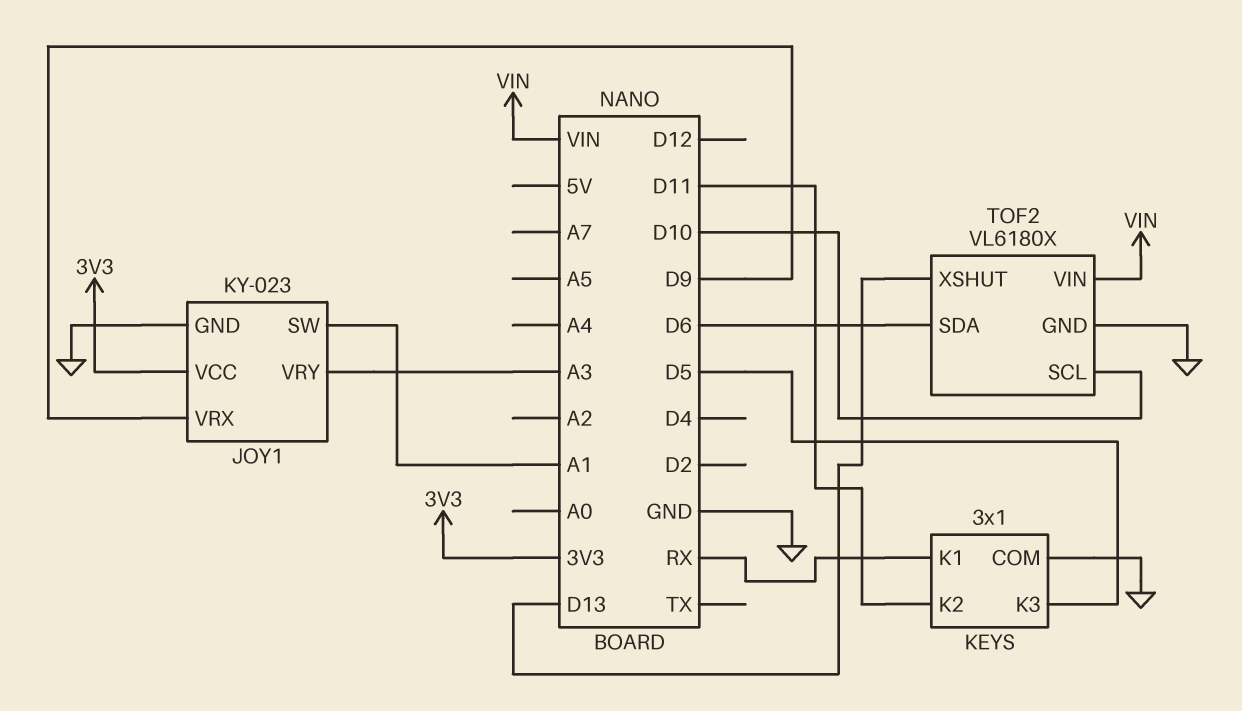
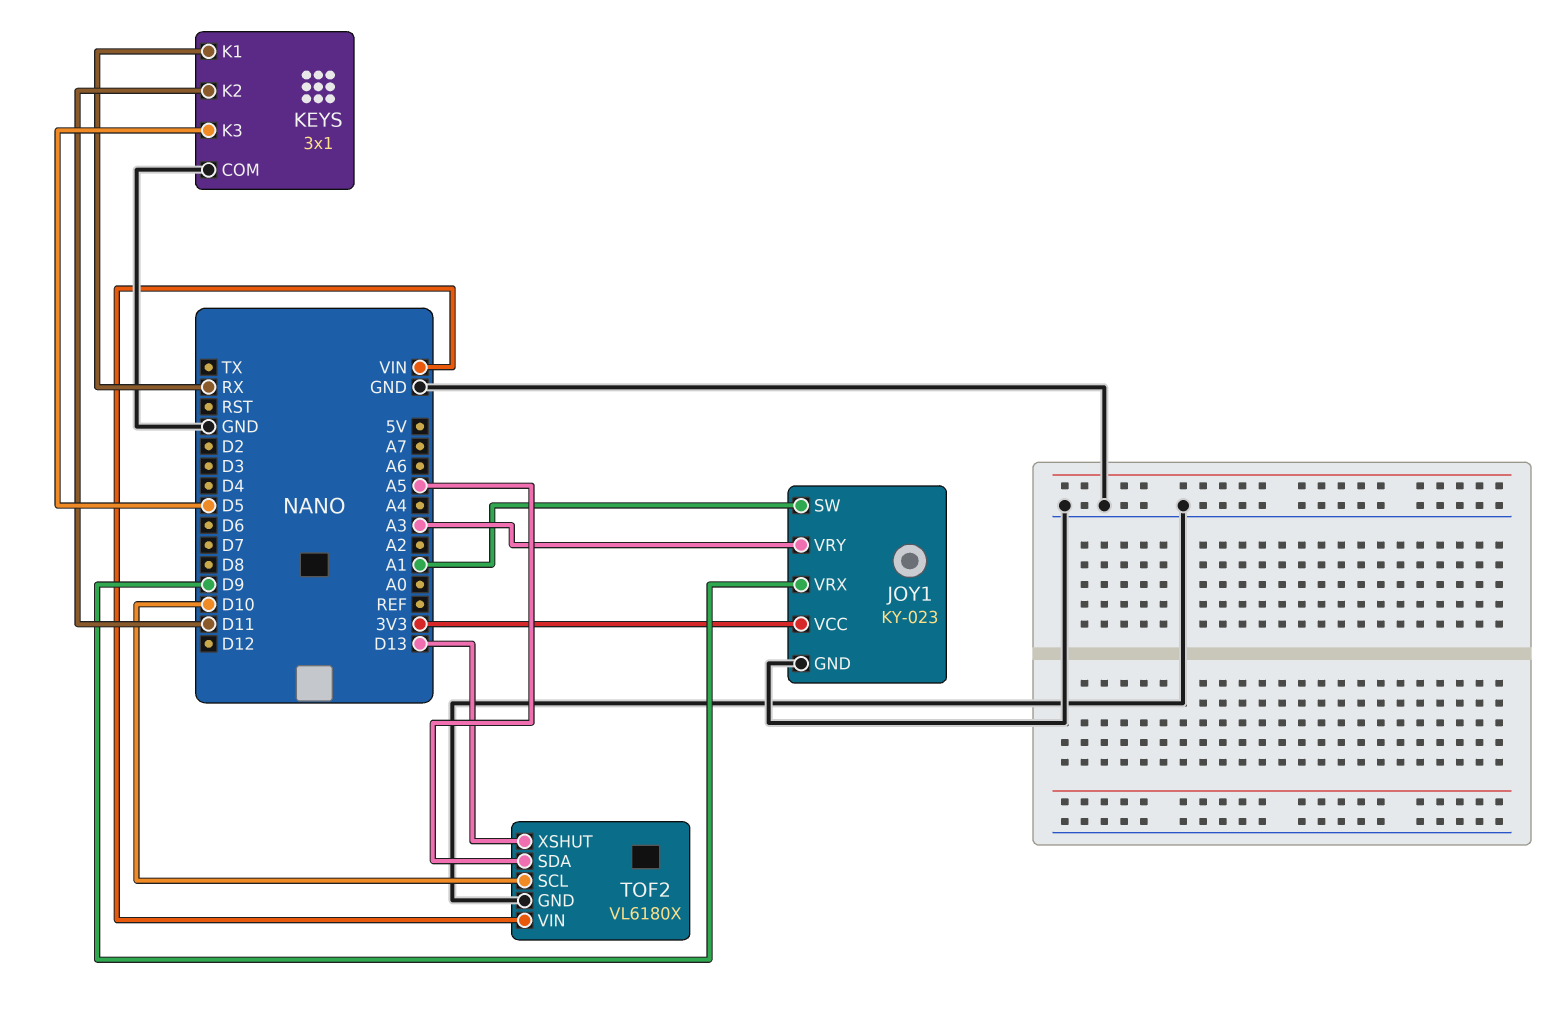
TOF2 pin SDA: D6 -> A5

